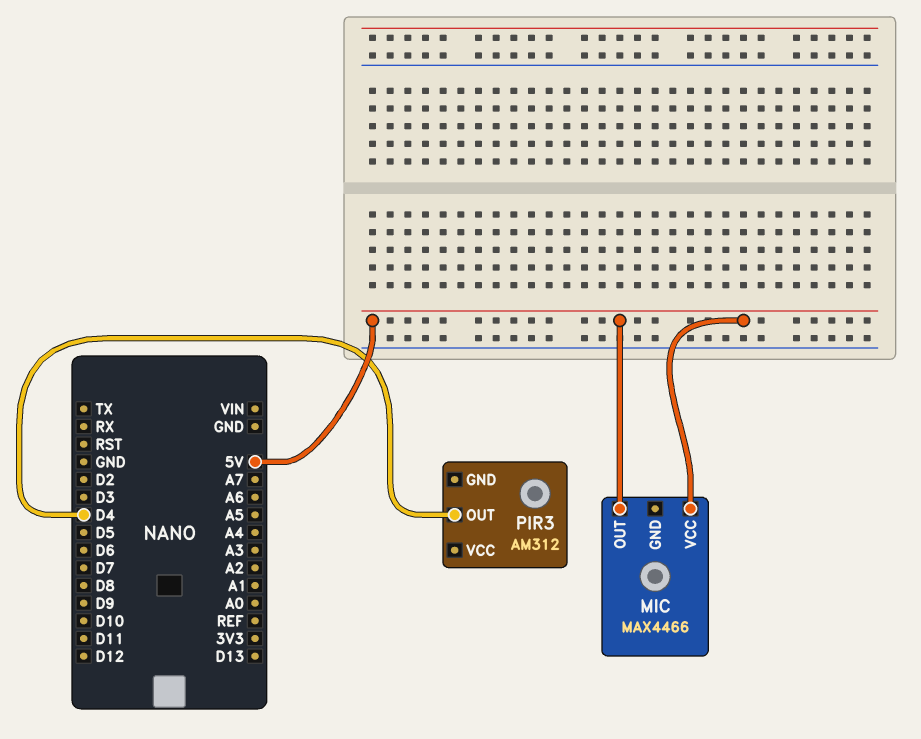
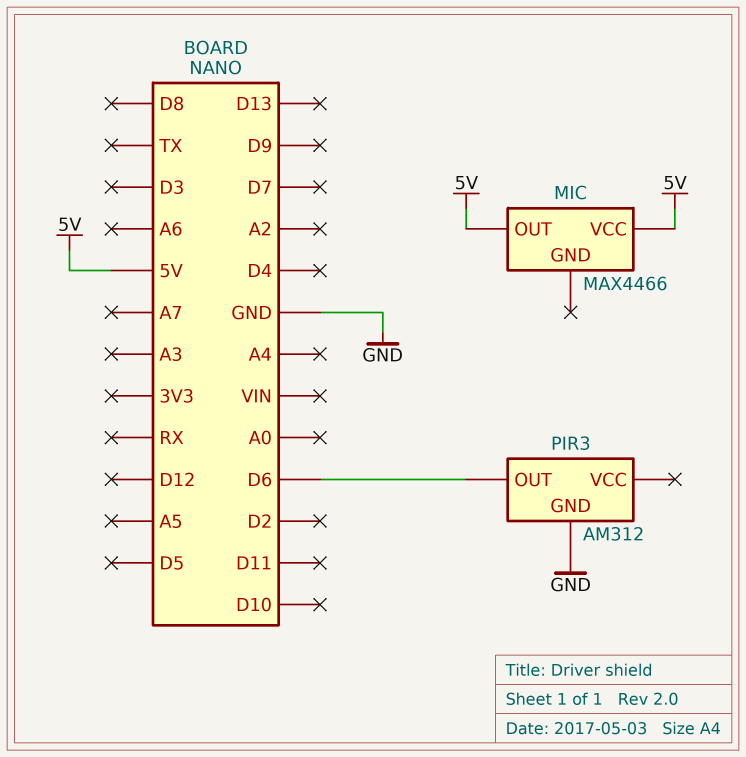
PIR3 pin GND: none -> GND
PIR3 pin OUT: D4 -> D6

